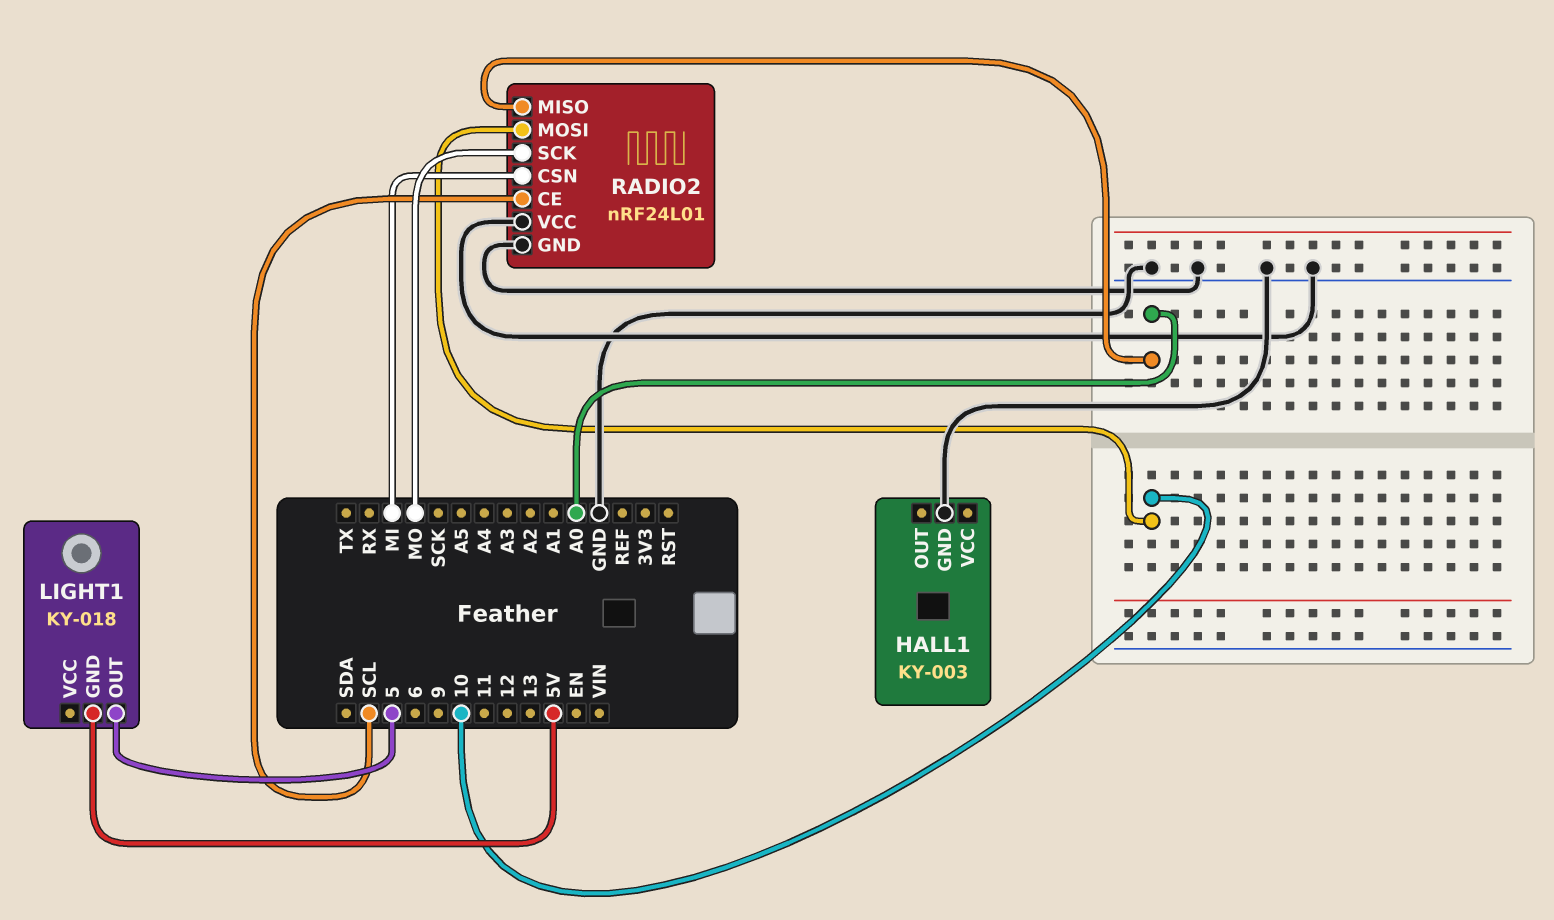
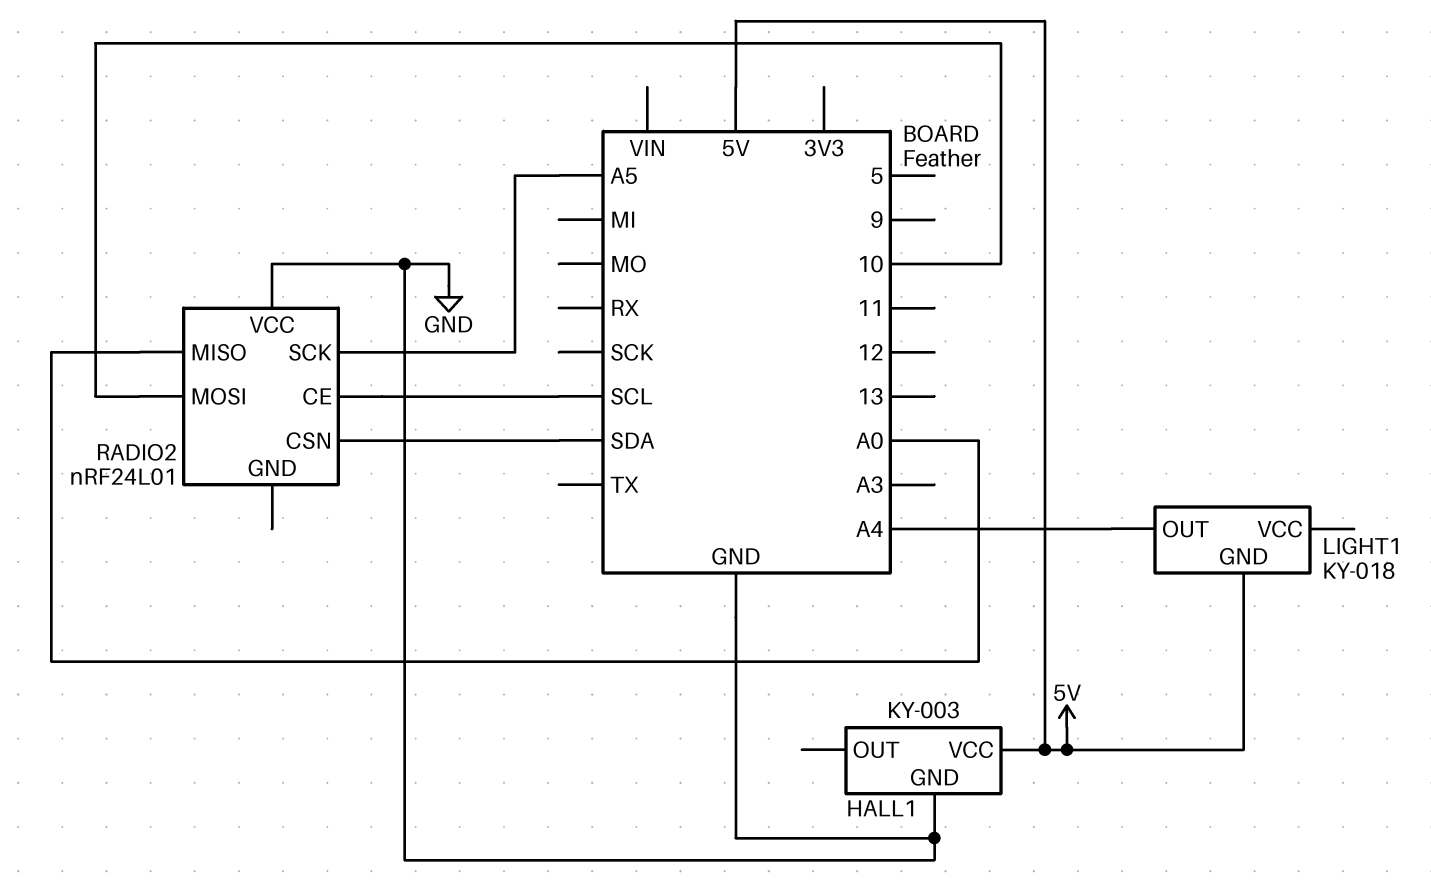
HALL1 pin VCC: none -> 5V
LIGHT1 pin OUT: 5 -> A4
RADIO2 pin CSN: MI -> SDA
RADIO2 pin GND: GND -> none
RADIO2 pin SCK: MO -> A5

